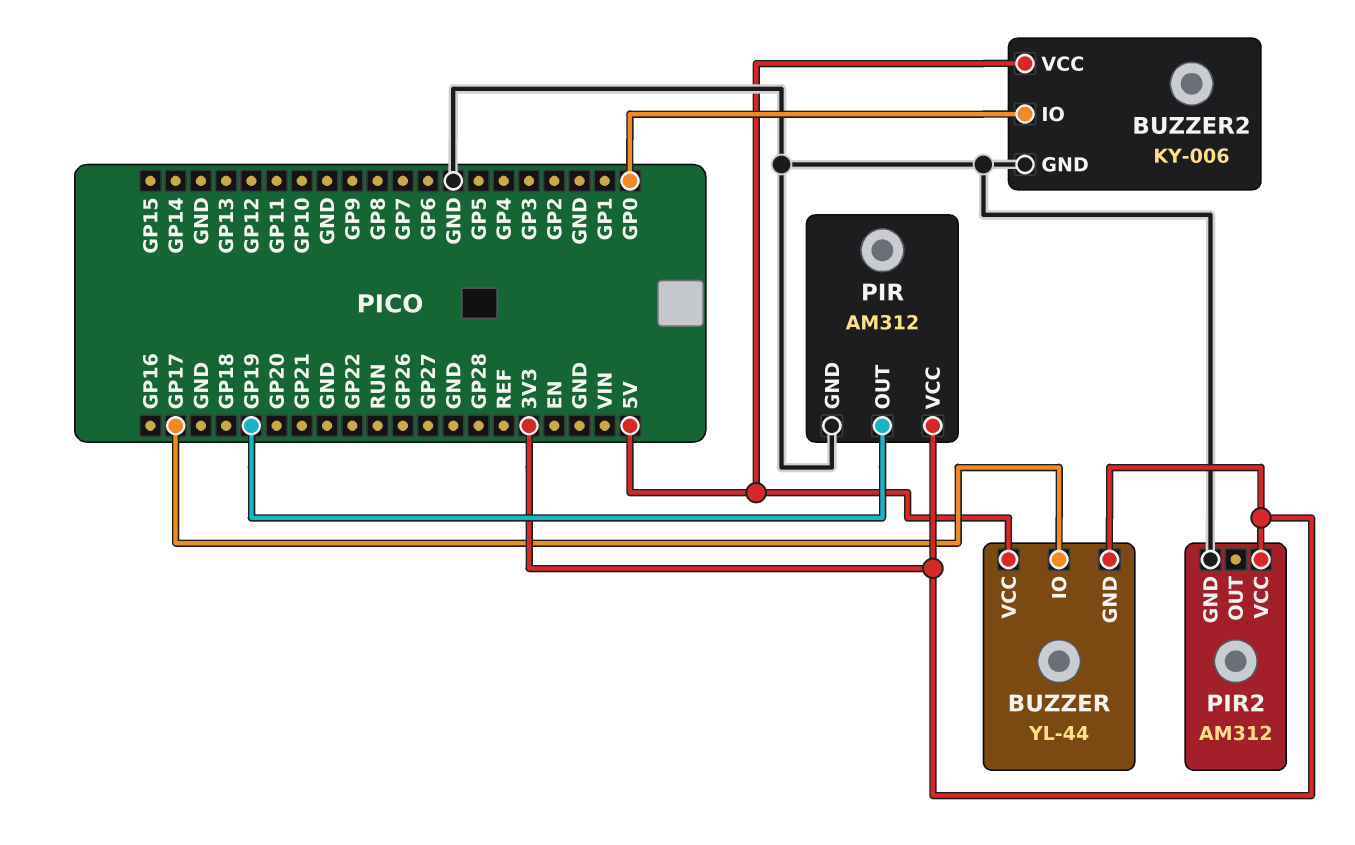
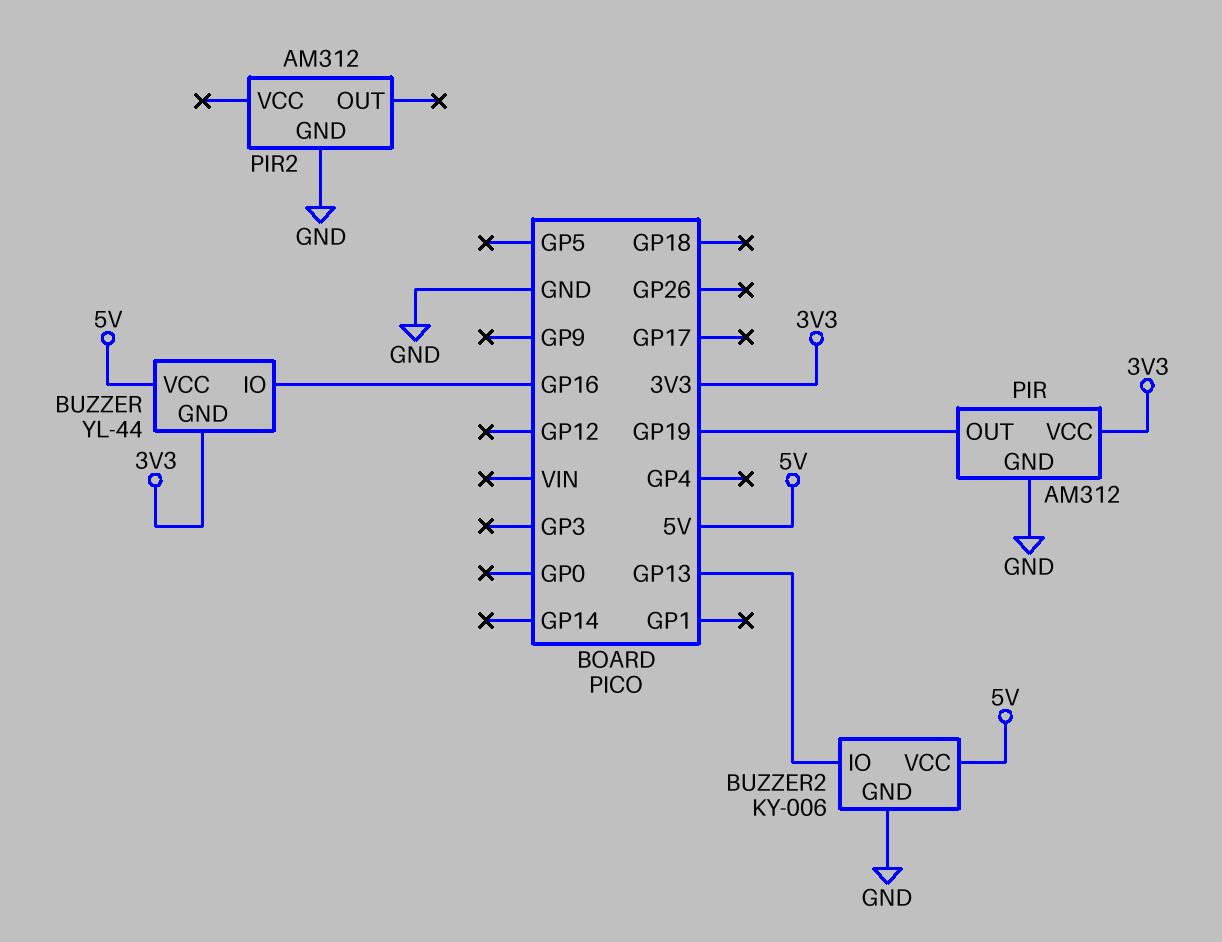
BUZZER pin IO: GP17 -> GP16
BUZZER2 pin IO: GP0 -> GP13
PIR2 pin VCC: 3V3 -> none

